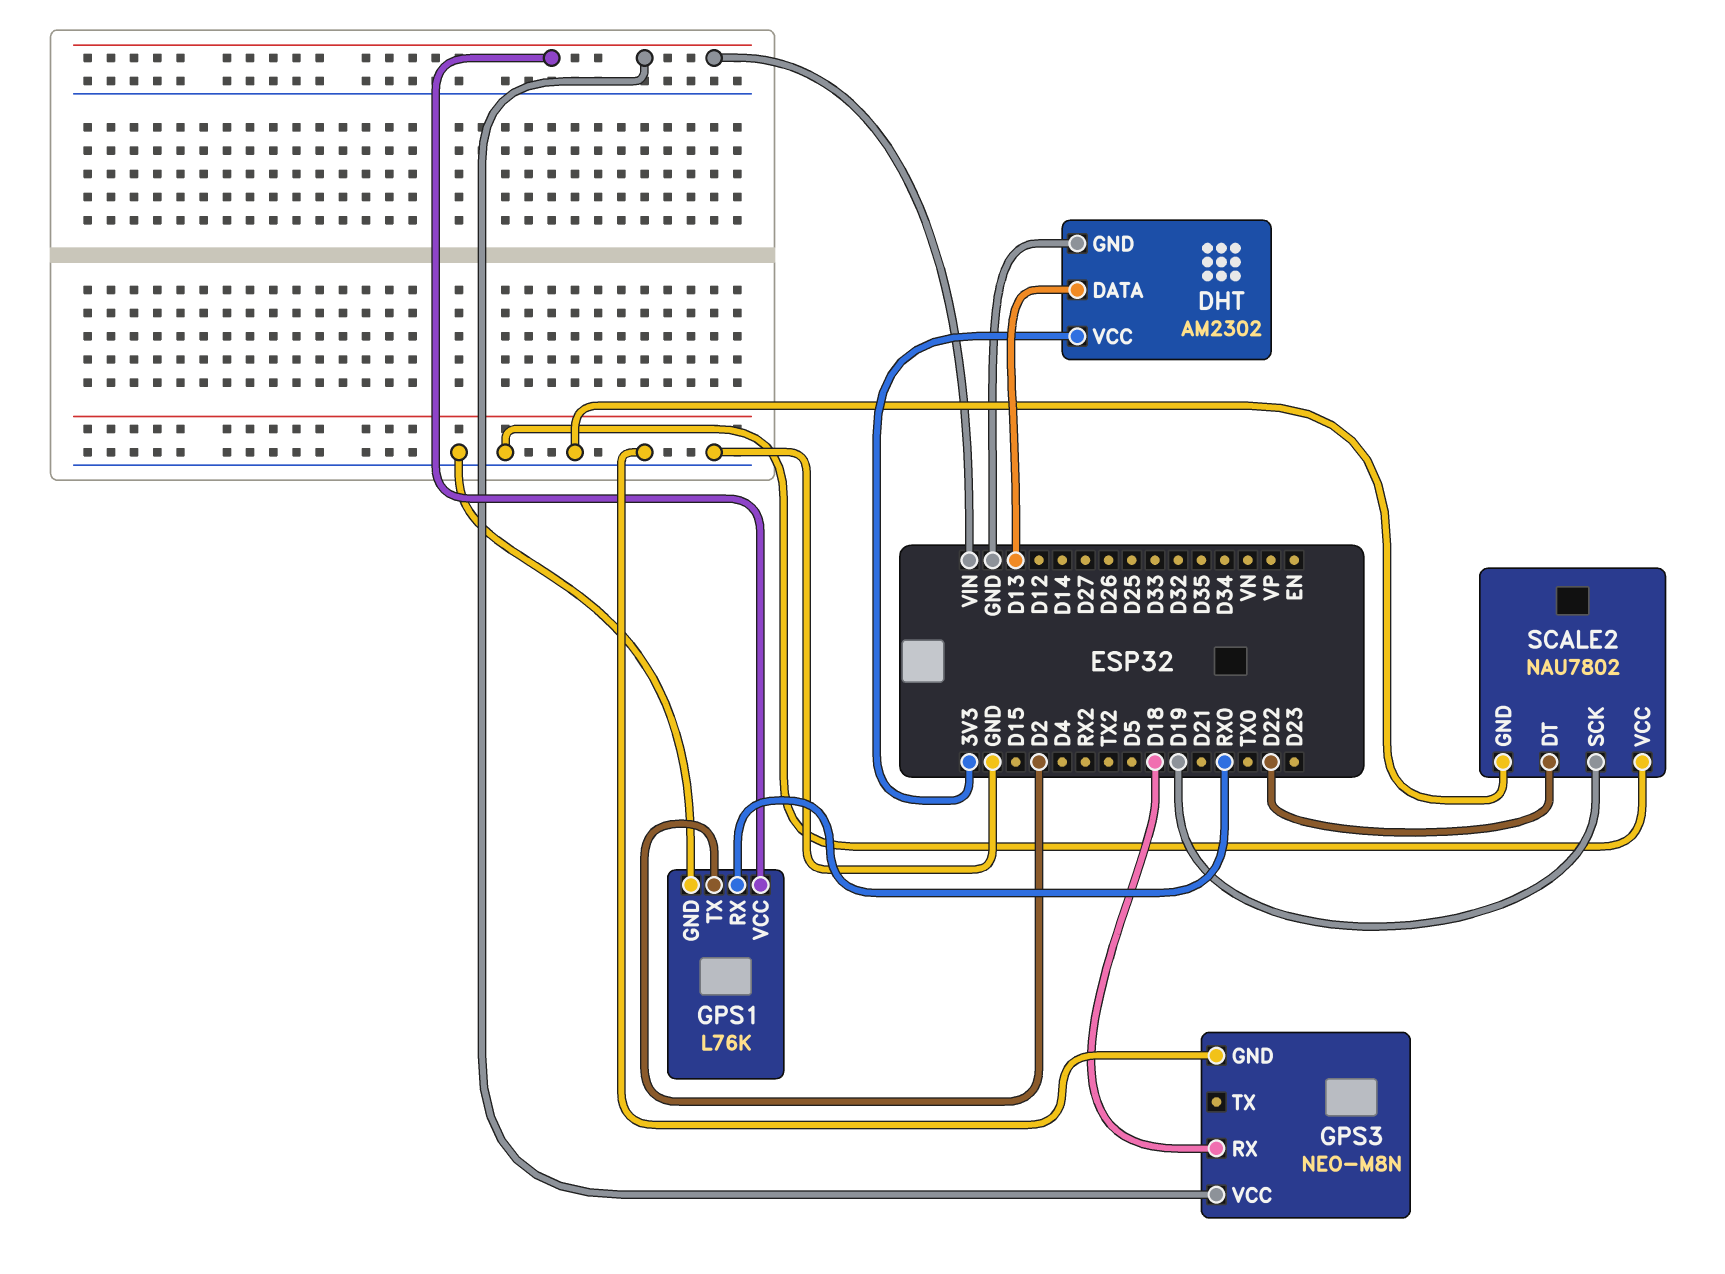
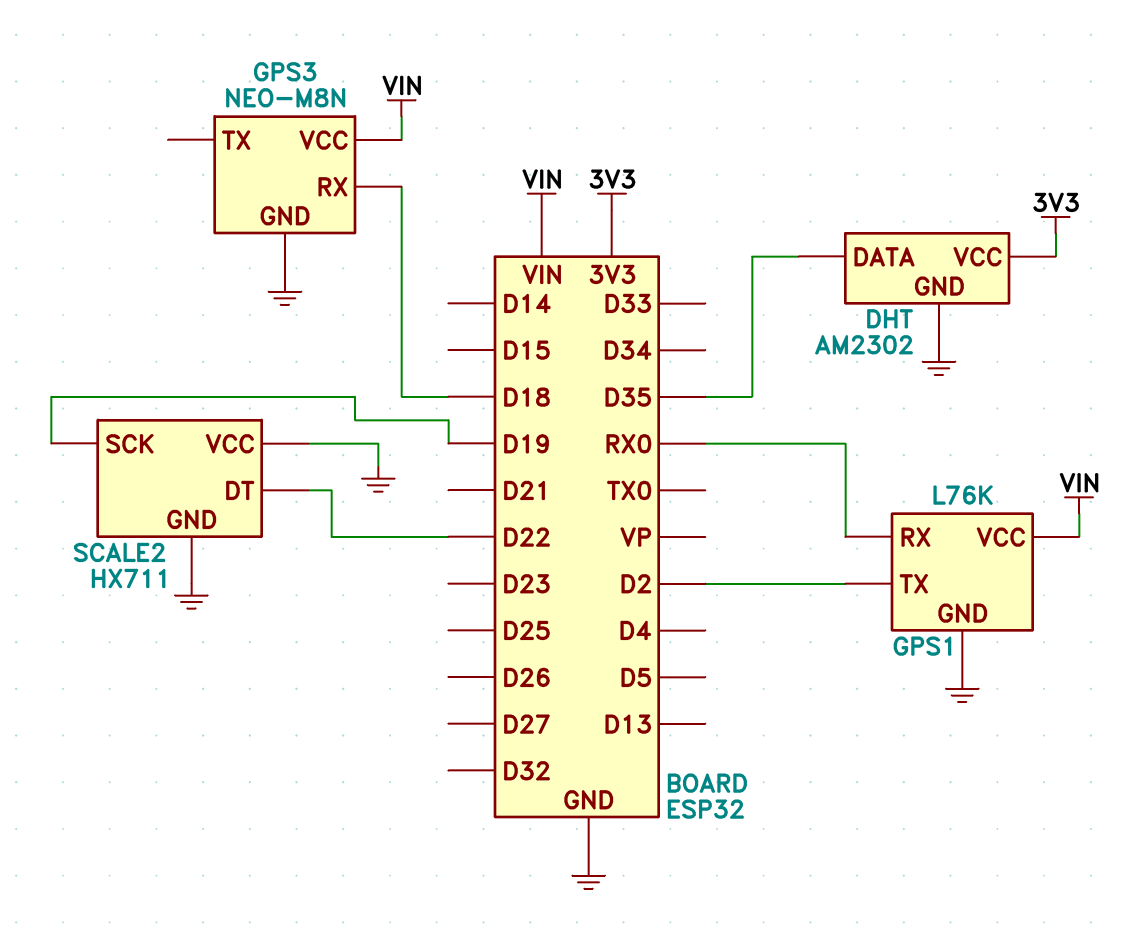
DHT pin DATA: D13 -> D35
SCALE2: NAU7802 -> HX711

